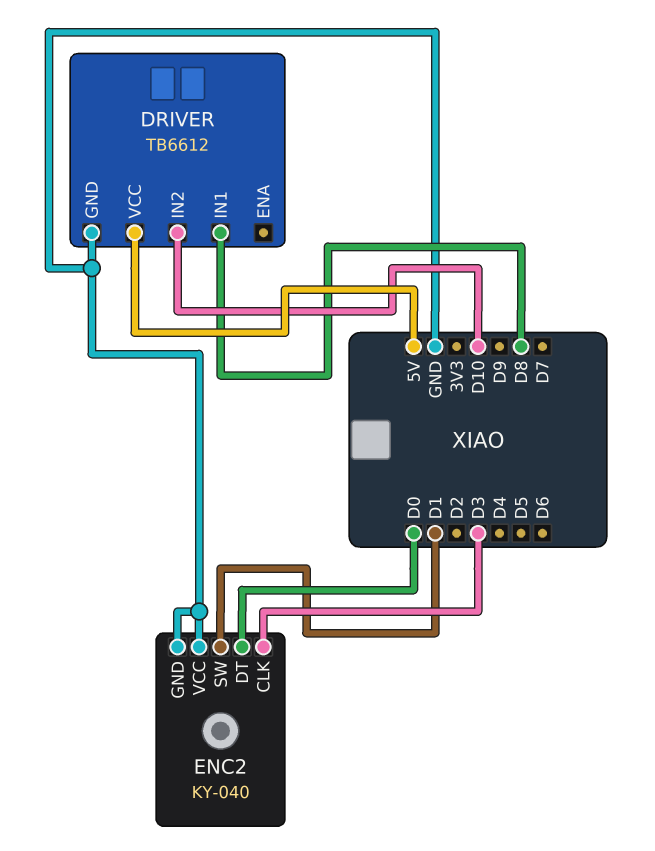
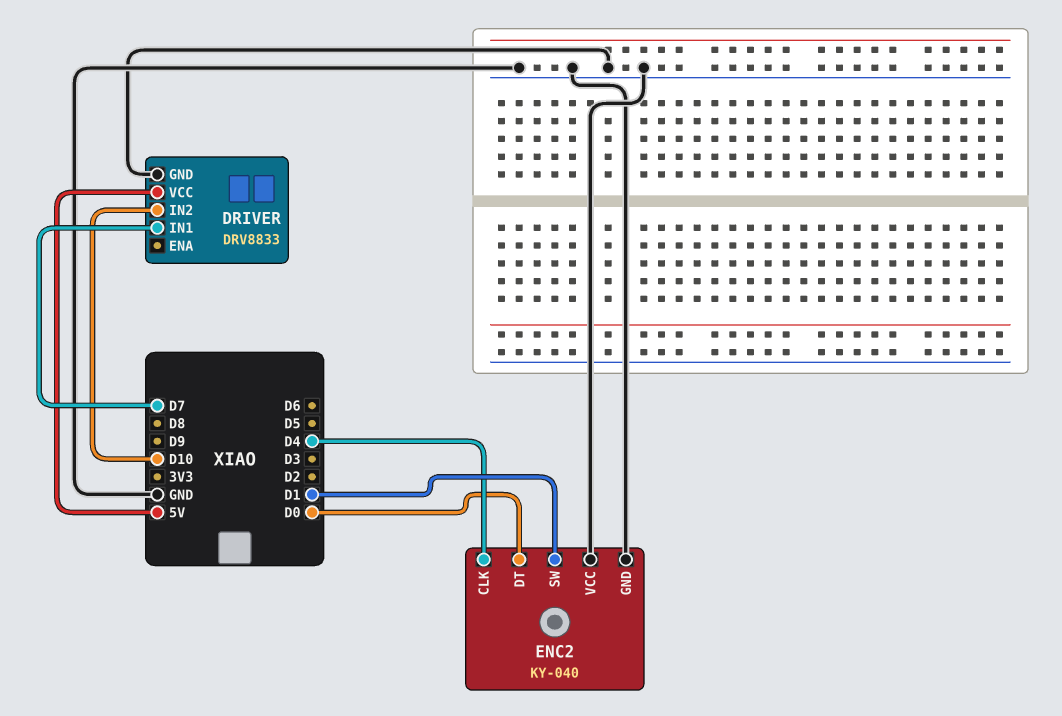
DRIVER: TB6612 -> DRV8833
DRIVER pin IN1: D8 -> D7
ENC2 pin CLK: D3 -> D4

